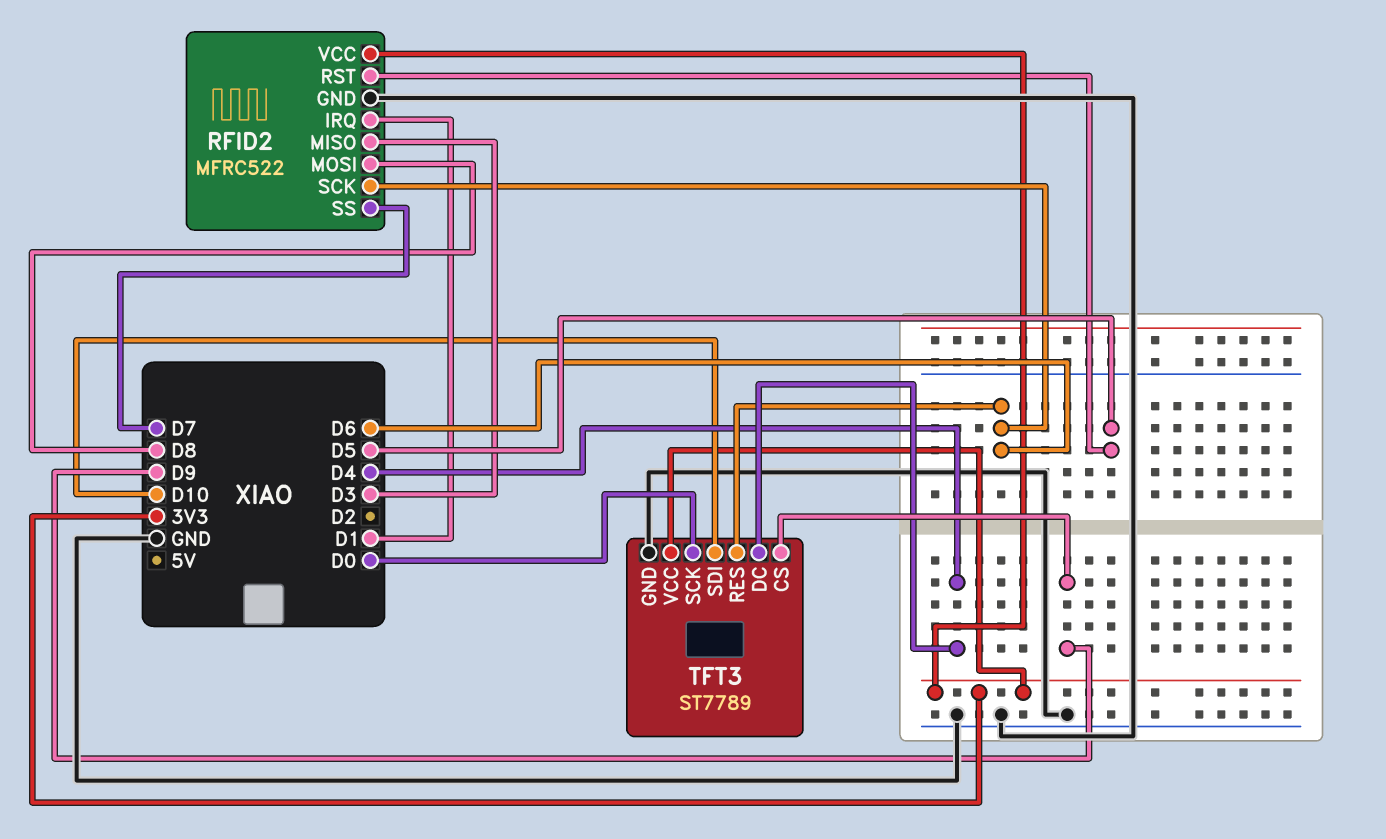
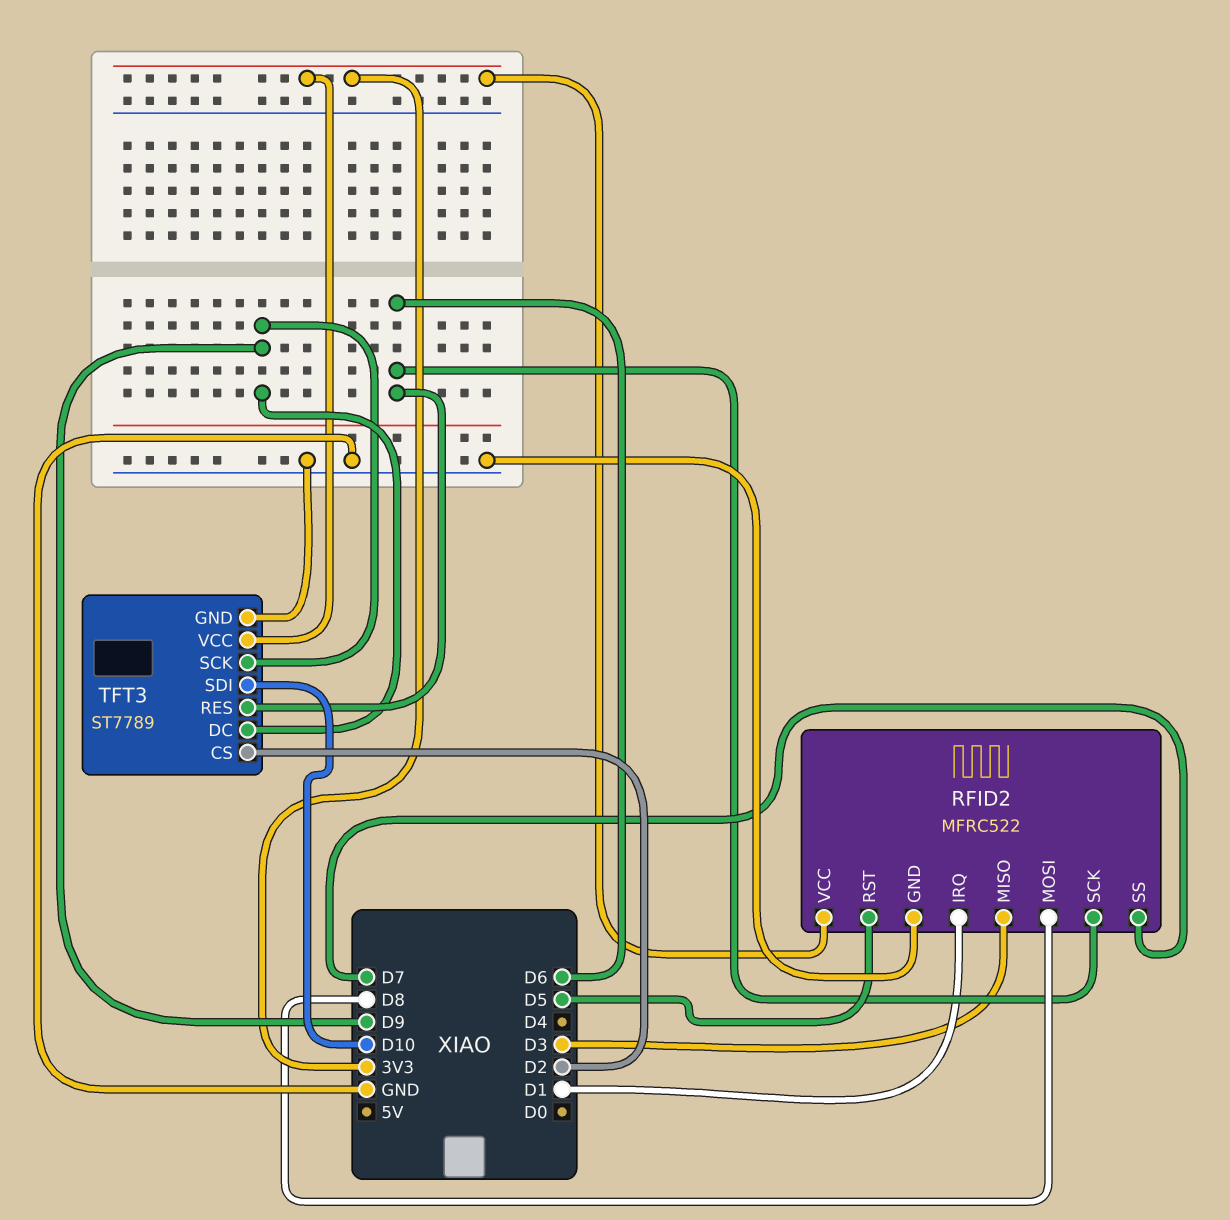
TFT3 pin CS: D9 -> D2
TFT3 pin DC: D4 -> D9
TFT3 pin SCK: D0 -> D9

